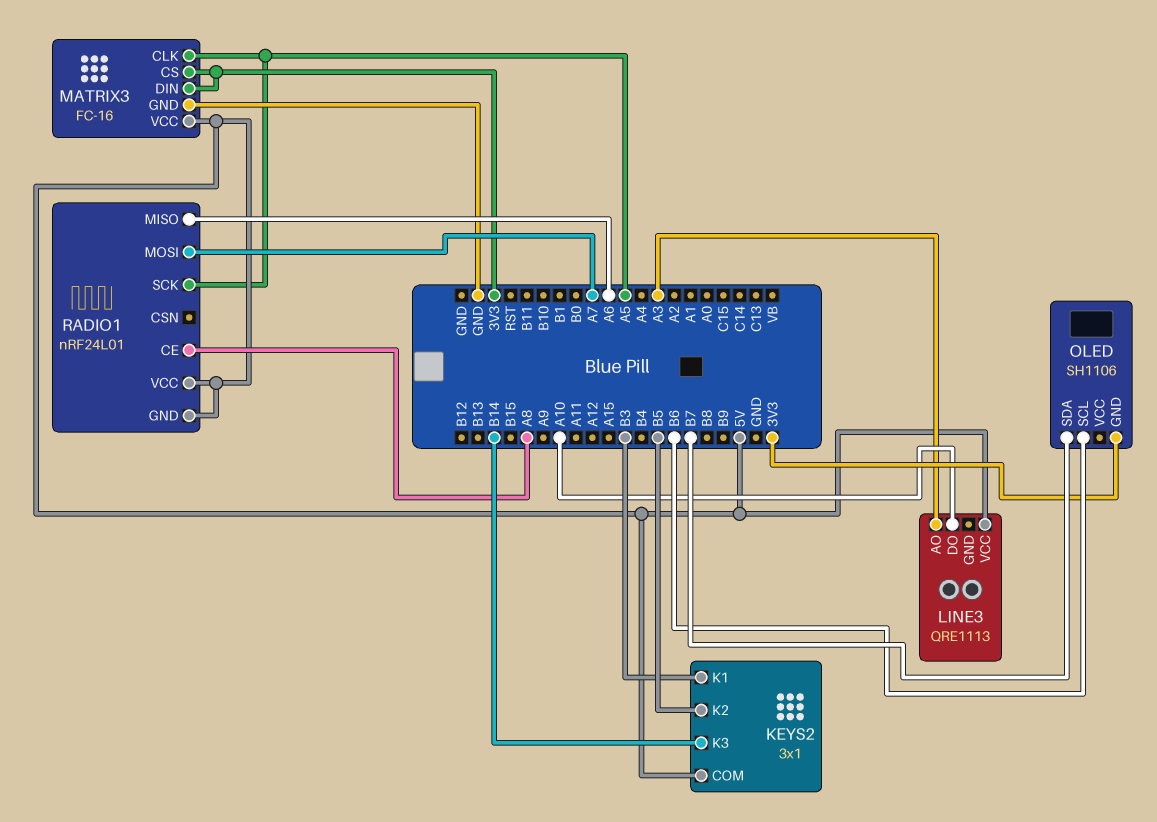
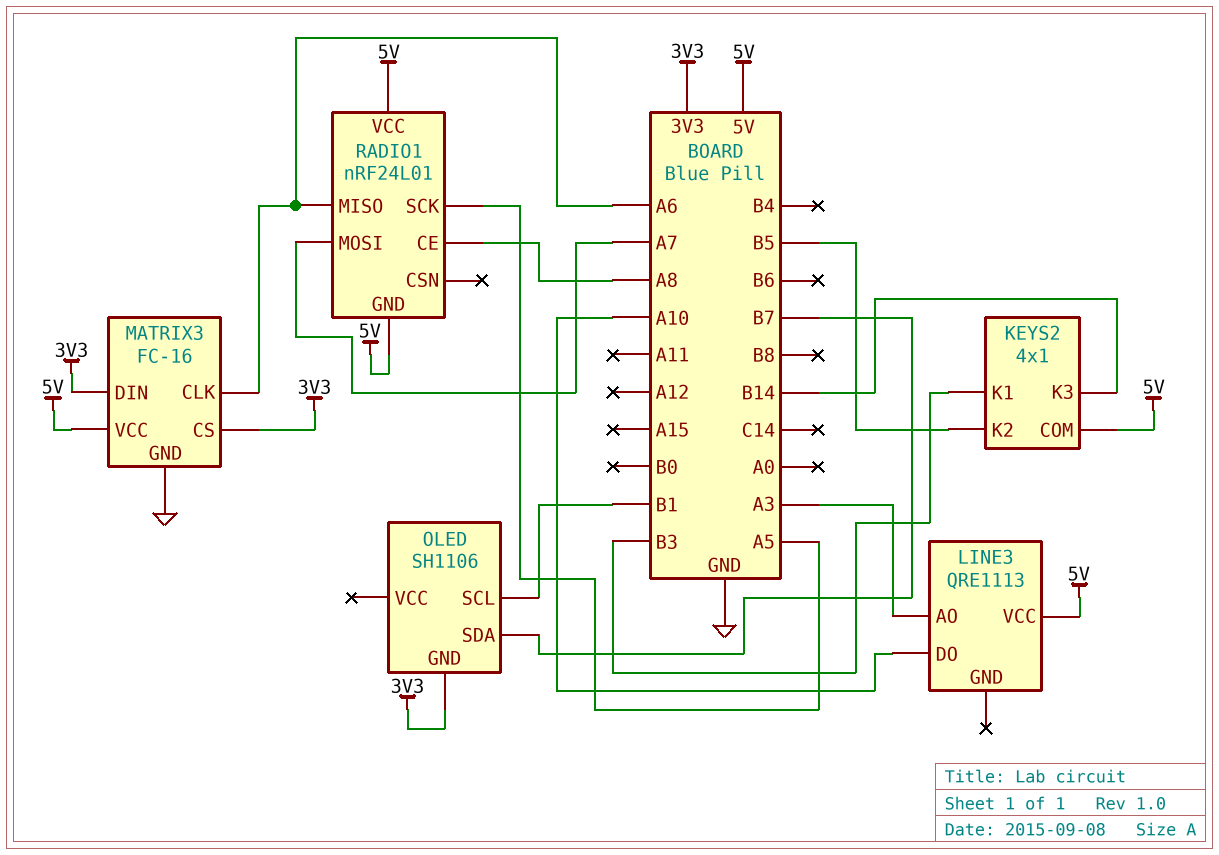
KEYS2: 3x1 -> 4x1
MATRIX3 pin CLK: A5 -> A6
OLED pin SCL: B6 -> B1

